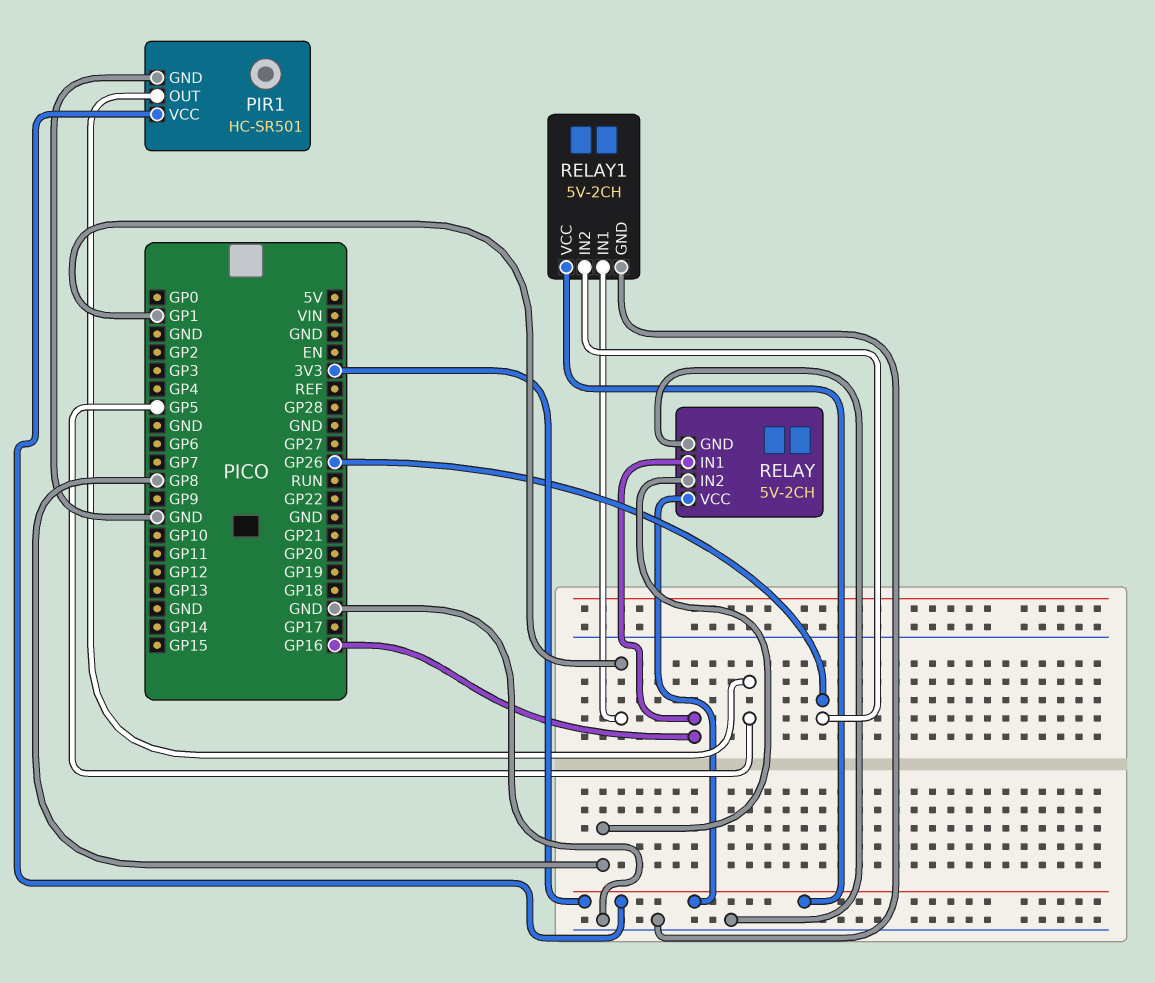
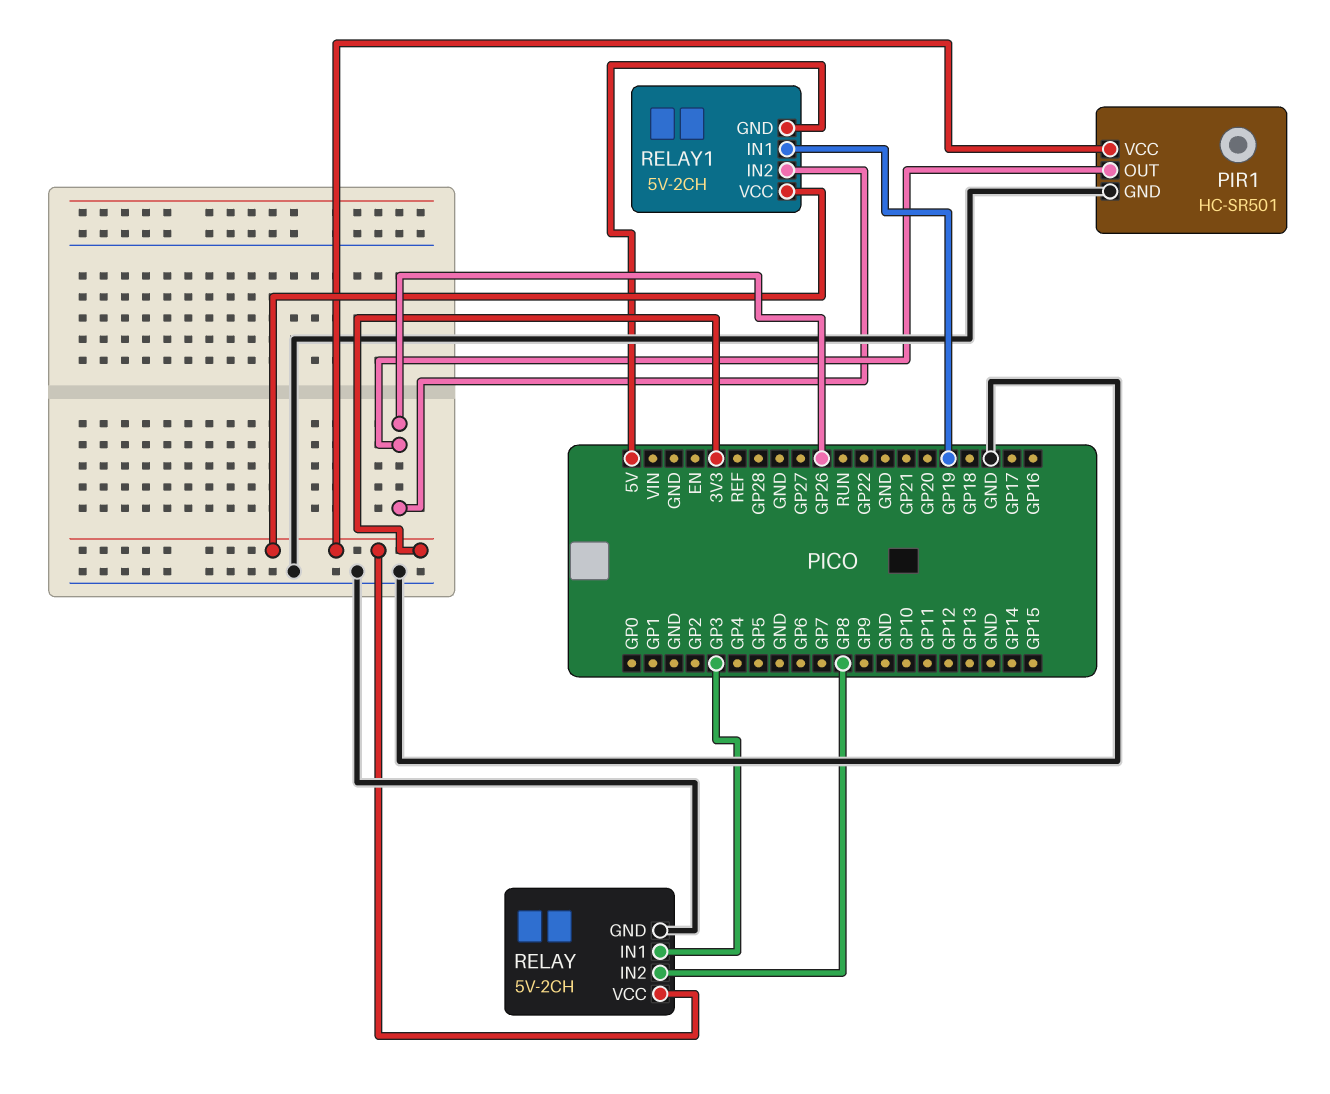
PIR1 pin OUT: GP5 -> GP26
RELAY pin IN1: GP16 -> GP3
RELAY1 pin GND: GND -> 5V
RELAY1 pin IN1: GP1 -> GP19

